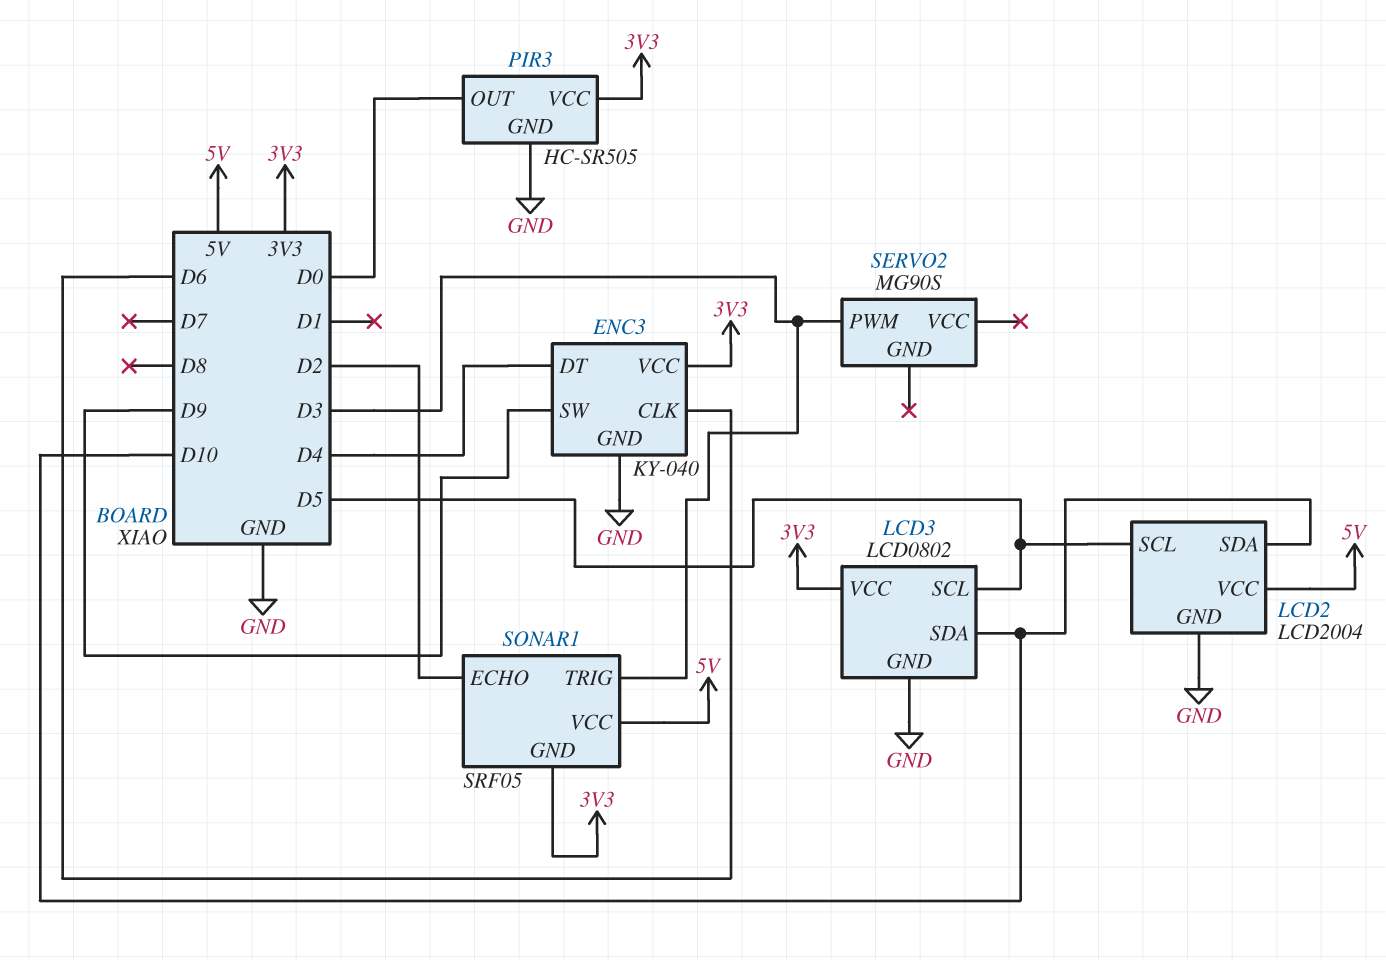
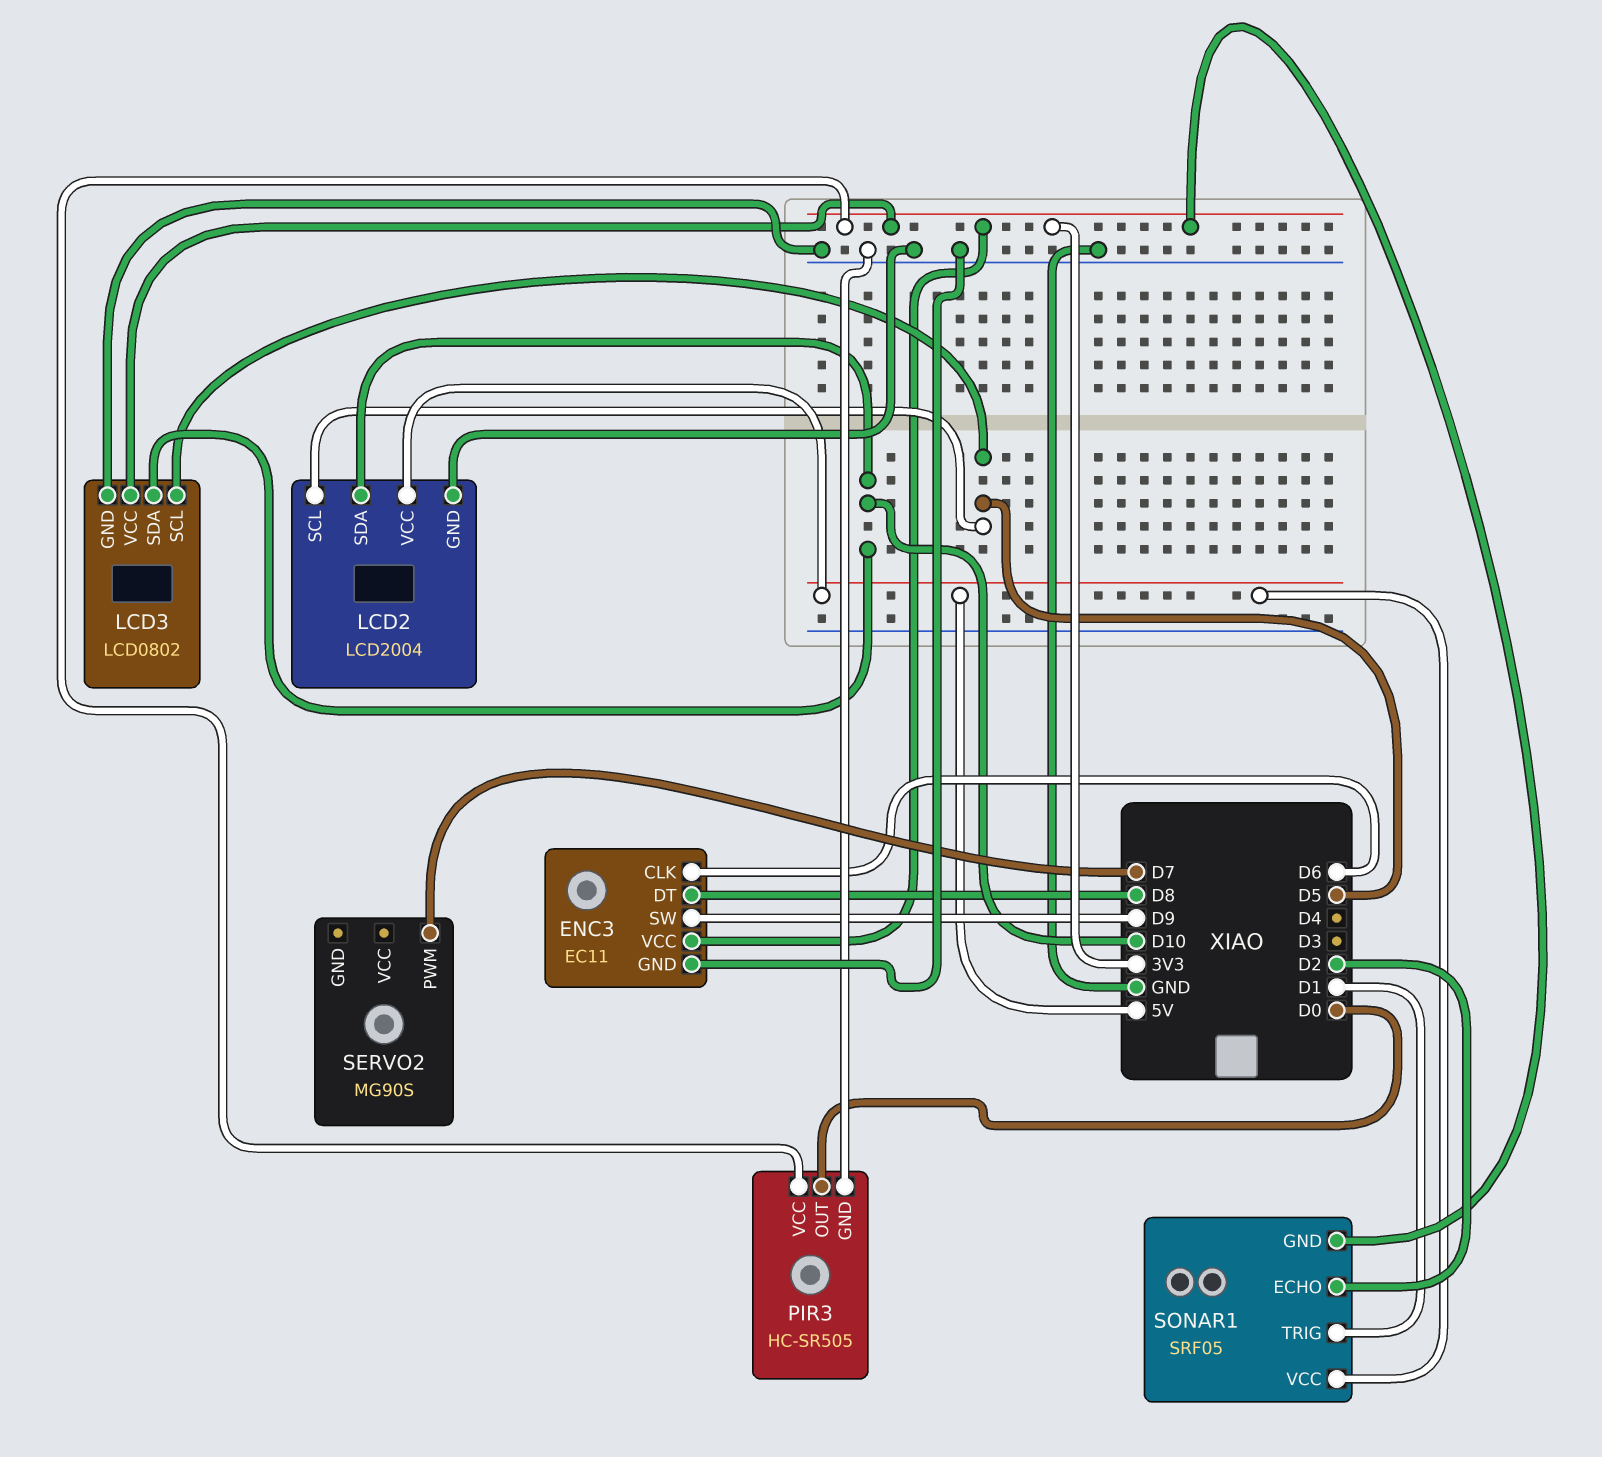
ENC3: KY-040 -> EC11
ENC3 pin DT: D4 -> D8
SERVO2 pin PWM: D3 -> D7
SONAR1 pin TRIG: D3 -> D1

